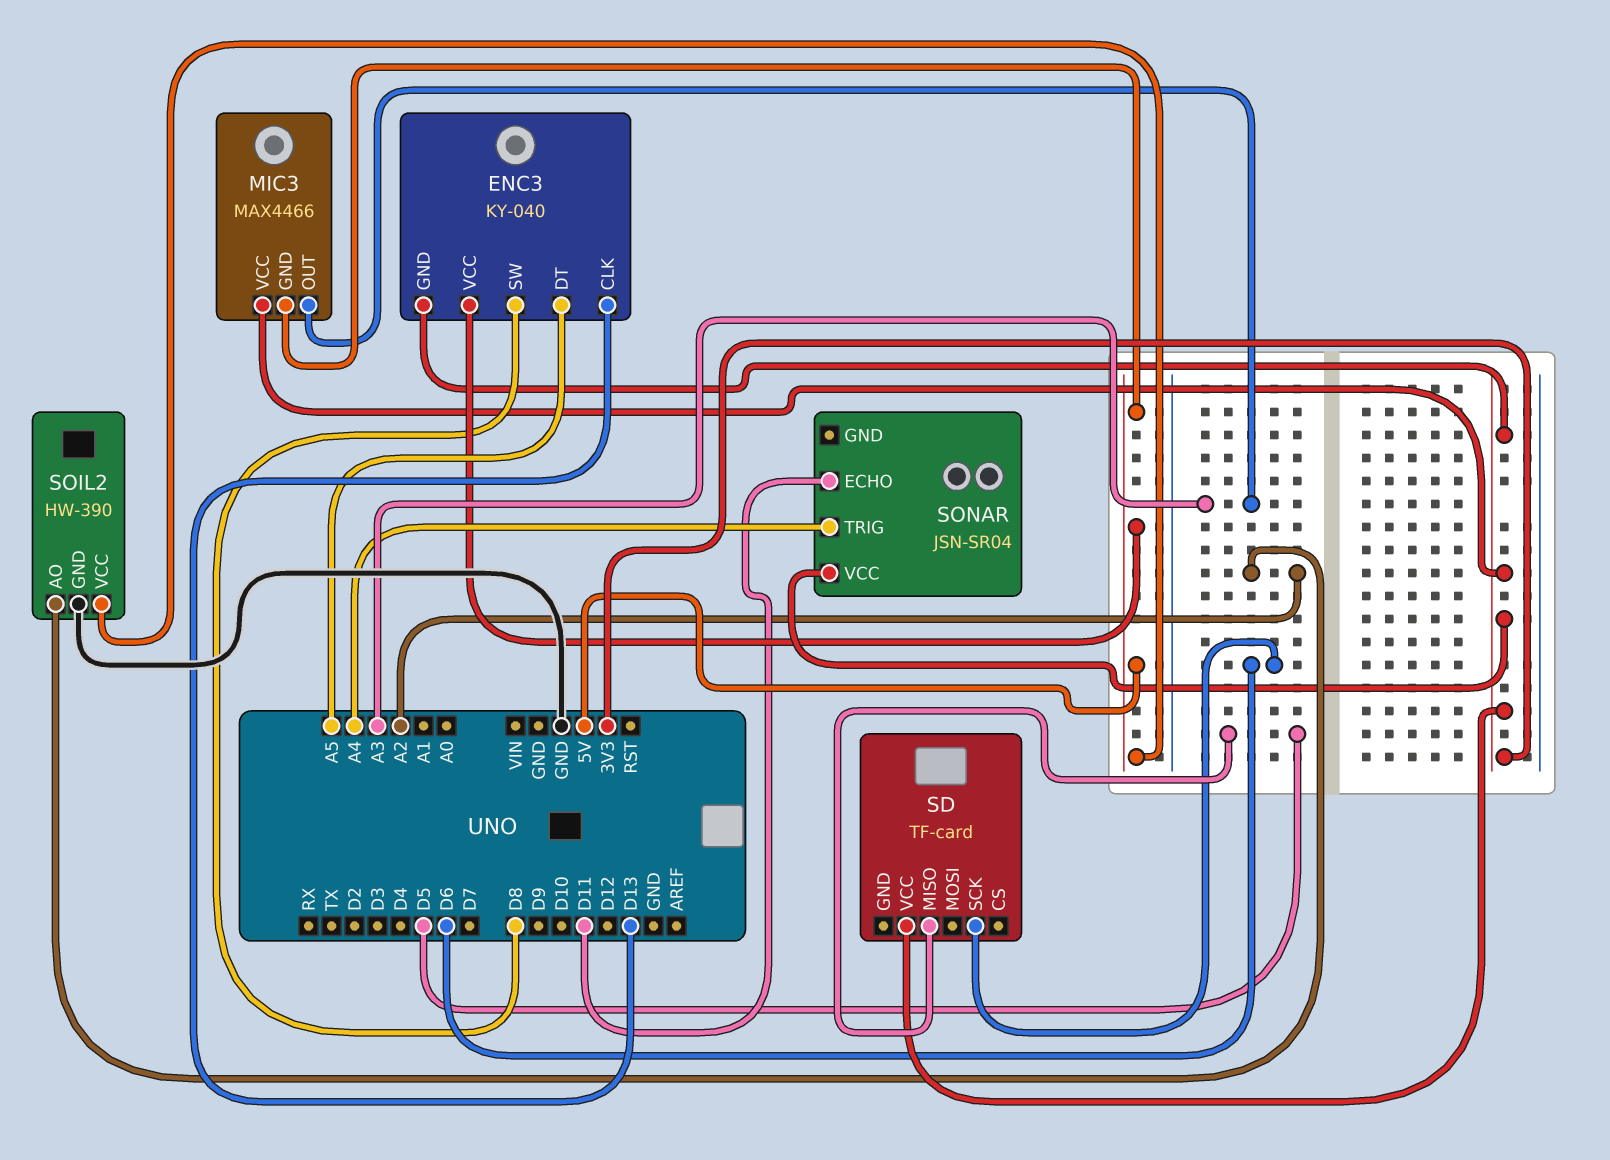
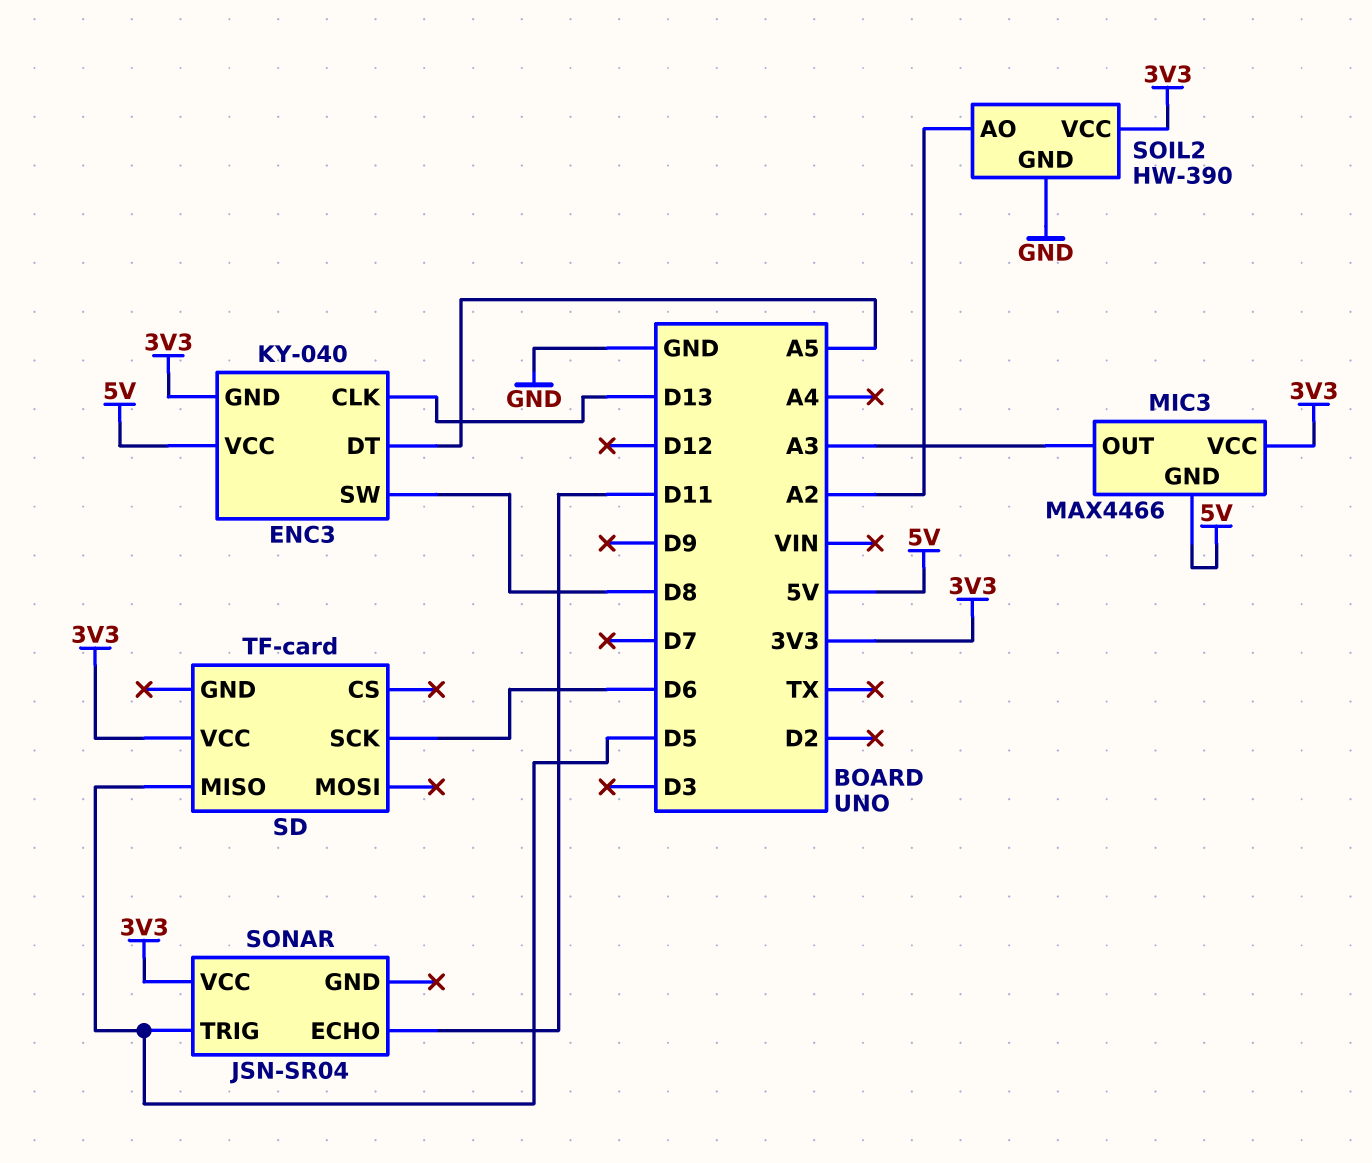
SOIL2 pin VCC: 5V -> 3V3
SONAR pin TRIG: A4 -> D5

